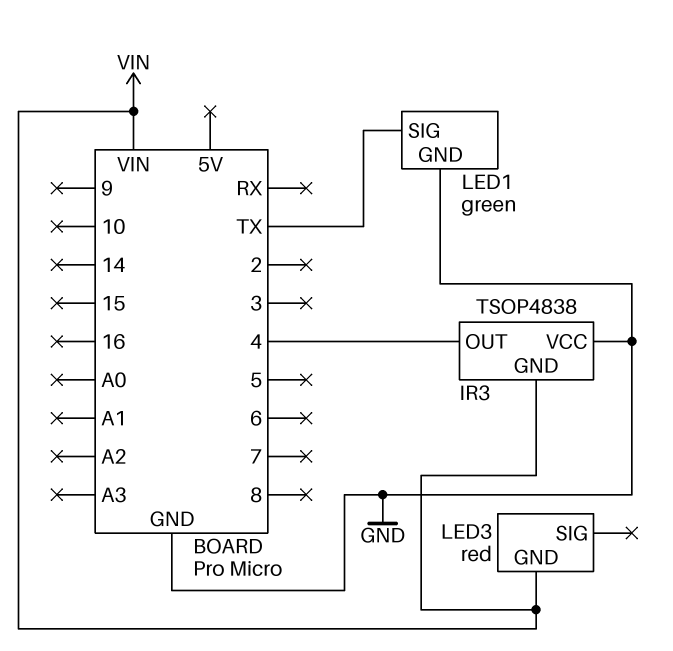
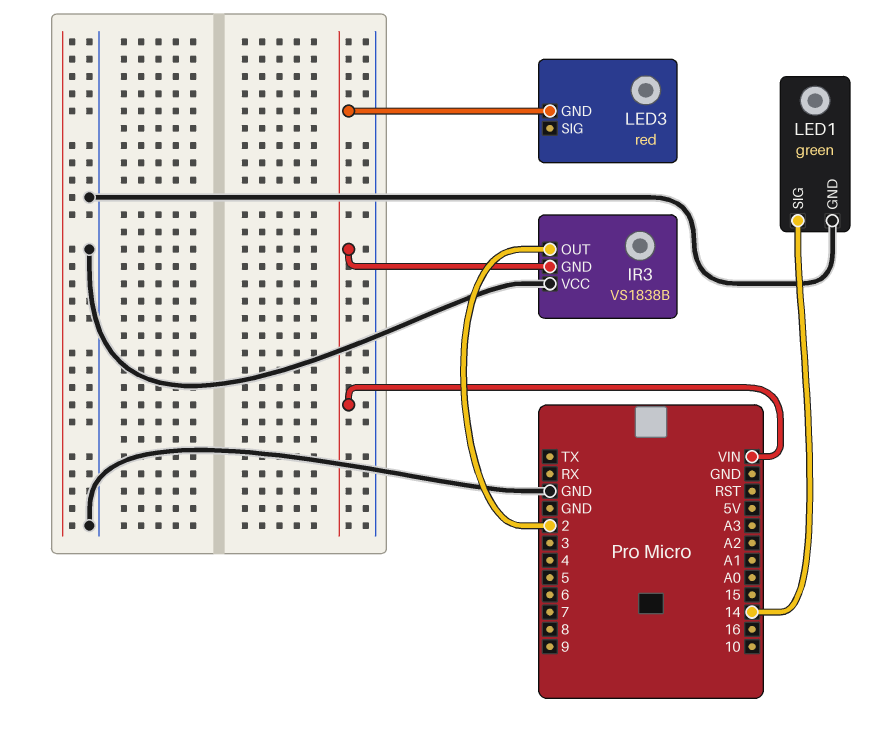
IR3: TSOP4838 -> VS1838B
IR3 pin OUT: 4 -> 2
LED1 pin SIG: TX -> 14

